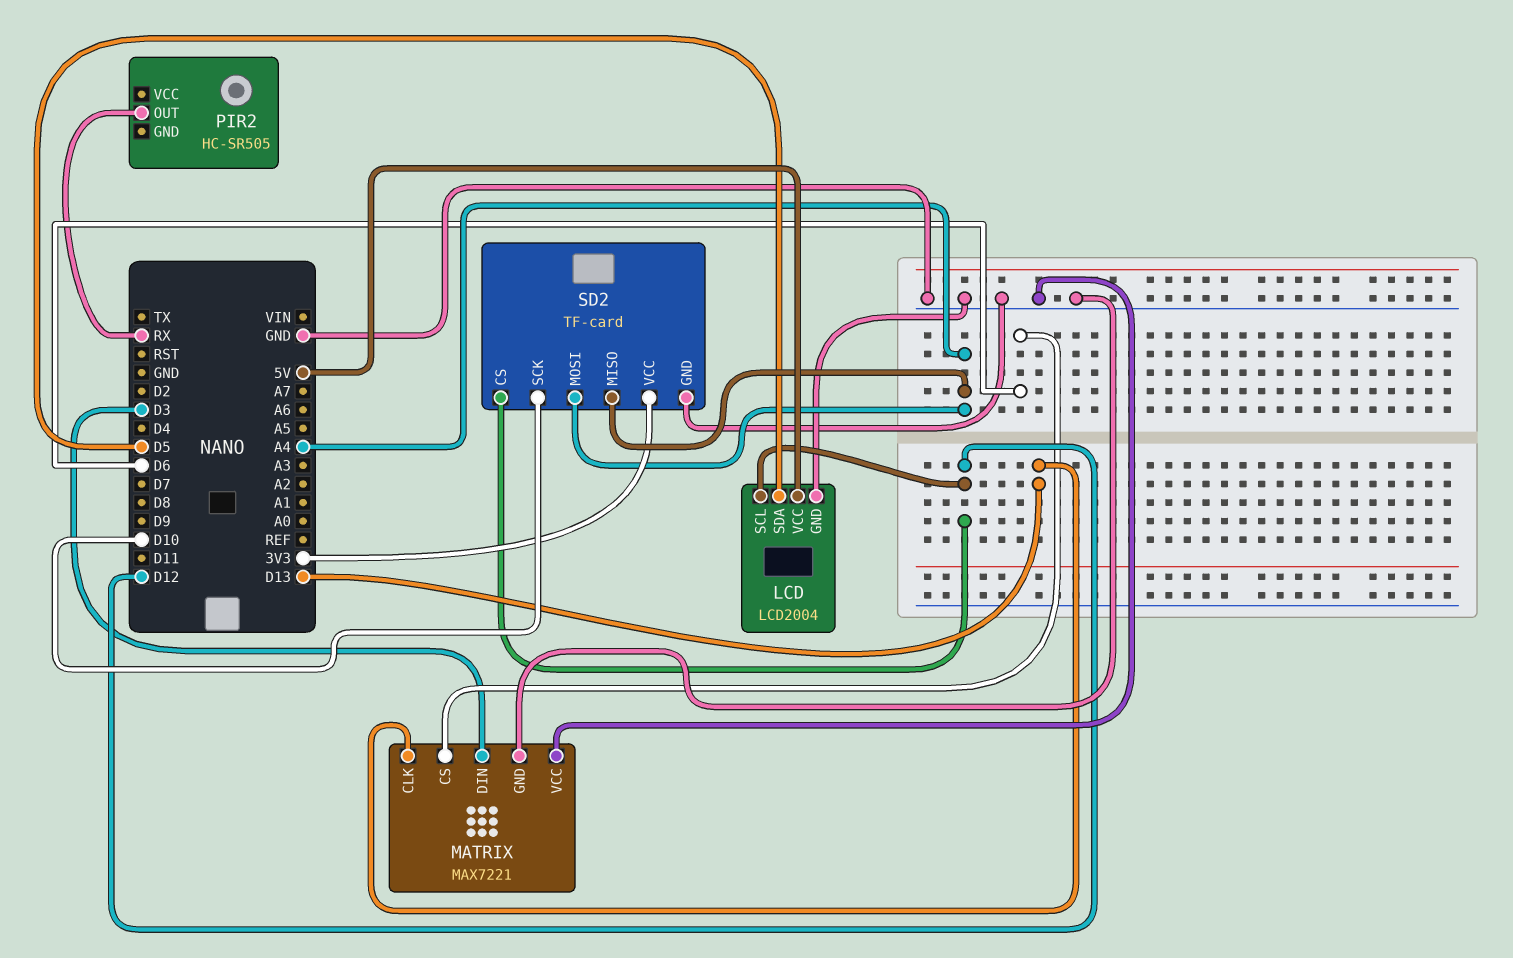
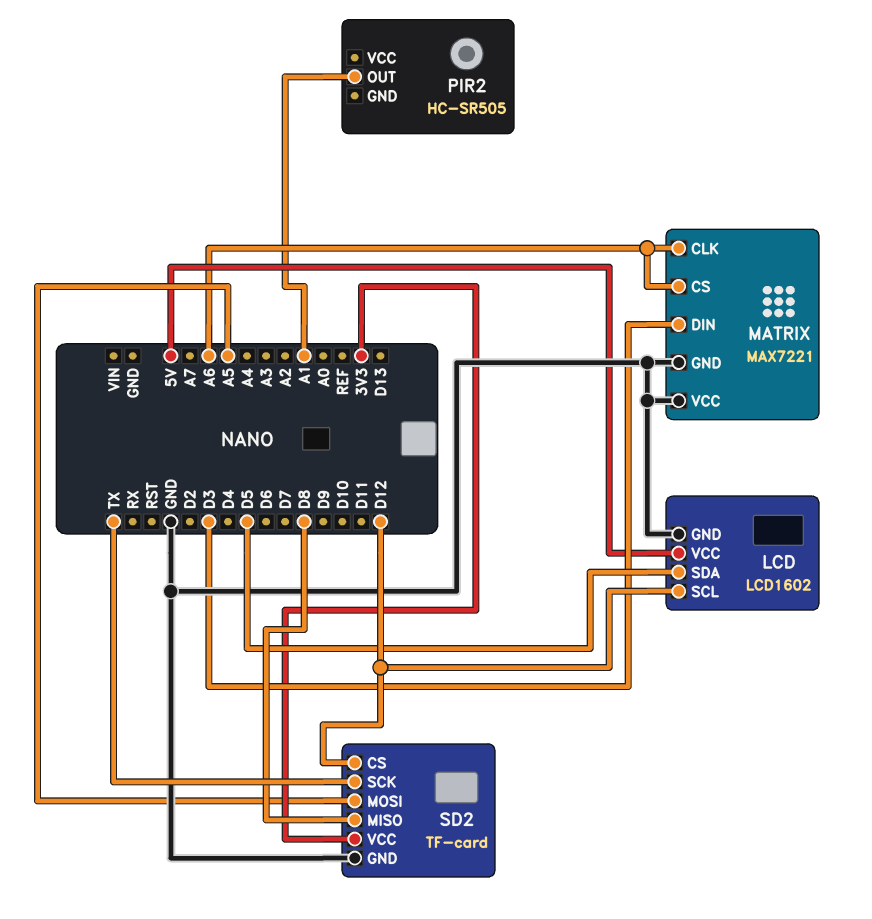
LCD: LCD2004 -> LCD1602
MATRIX pin CLK: D13 -> A6
MATRIX pin CS: D6 -> A6
PIR2 pin OUT: RX -> A1
SD2 pin MISO: A4 -> D8
SD2 pin MOSI: A4 -> A5
SD2 pin SCK: D10 -> TX

